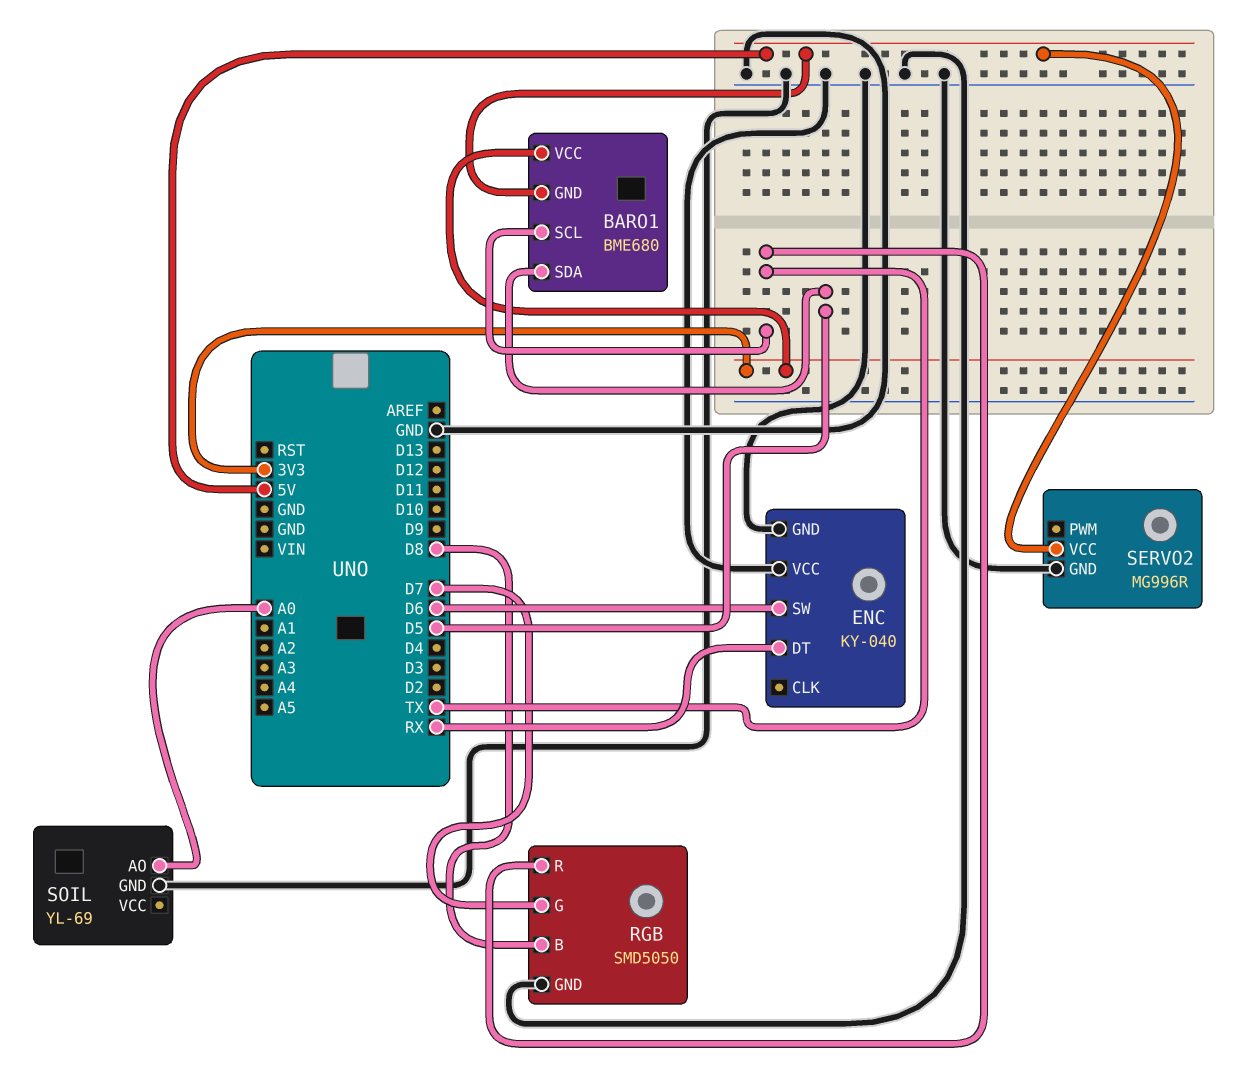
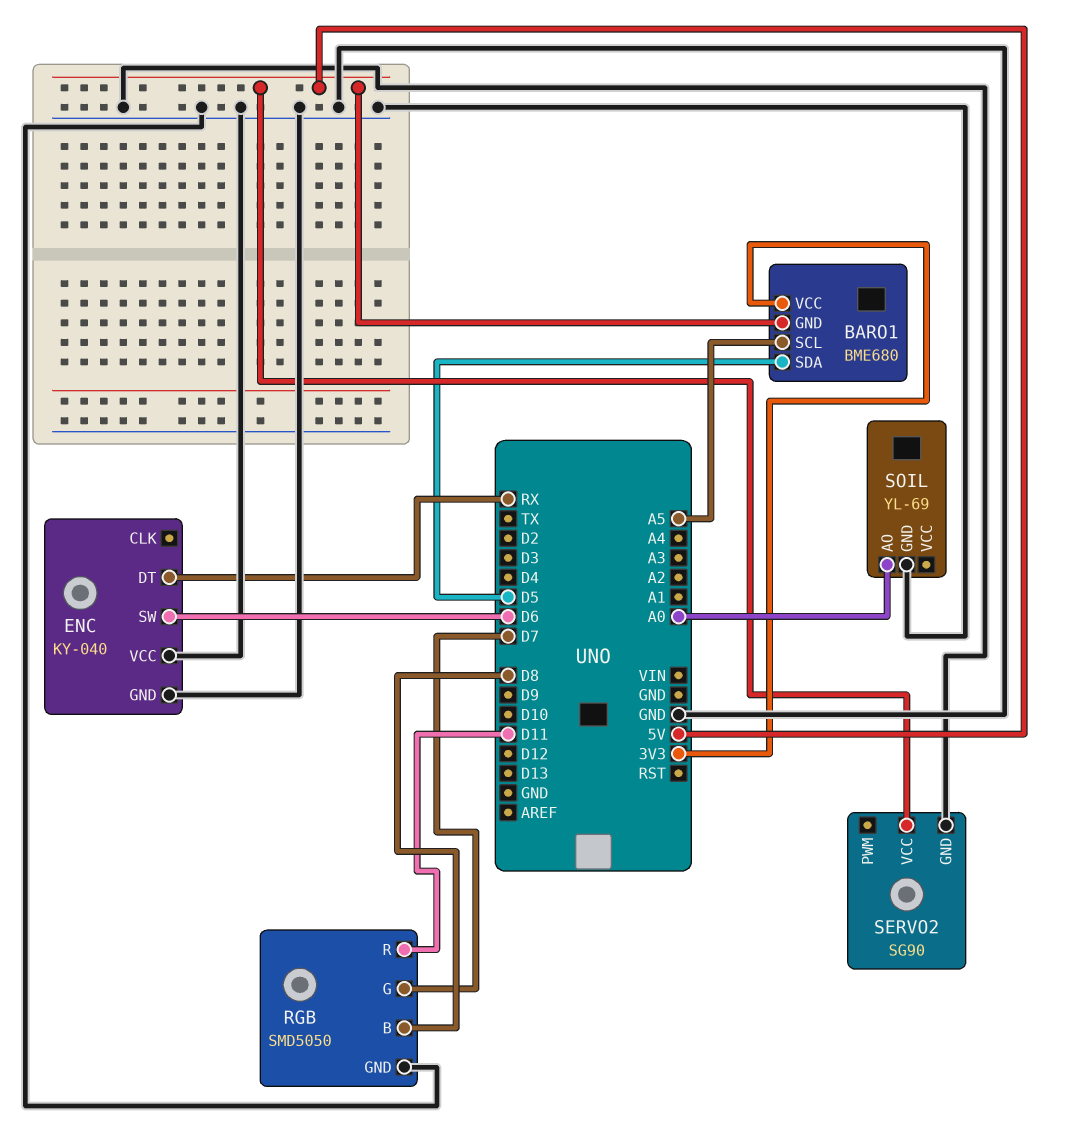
BARO1 pin SCL: TX -> A5
RGB pin R: TX -> D11
SERVO2: MG996R -> SG90

